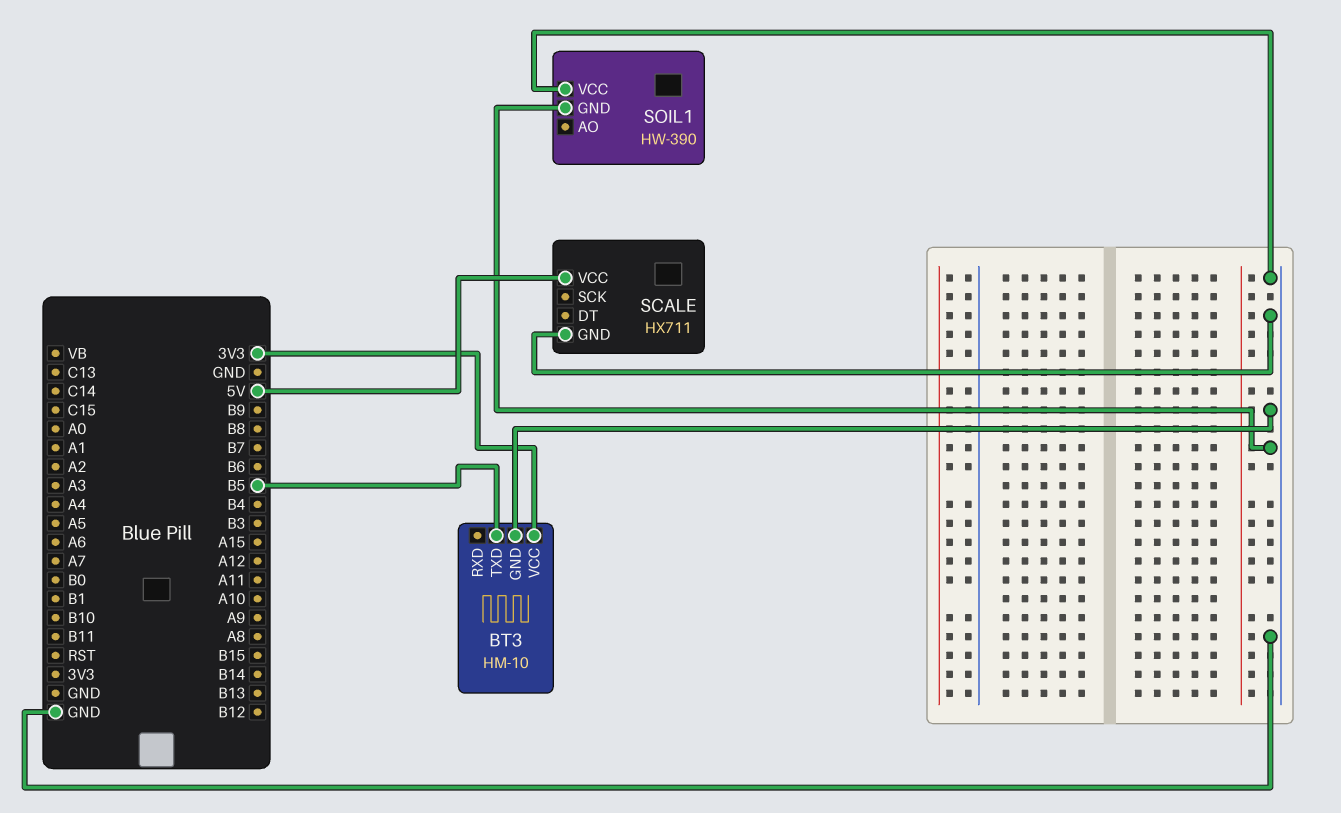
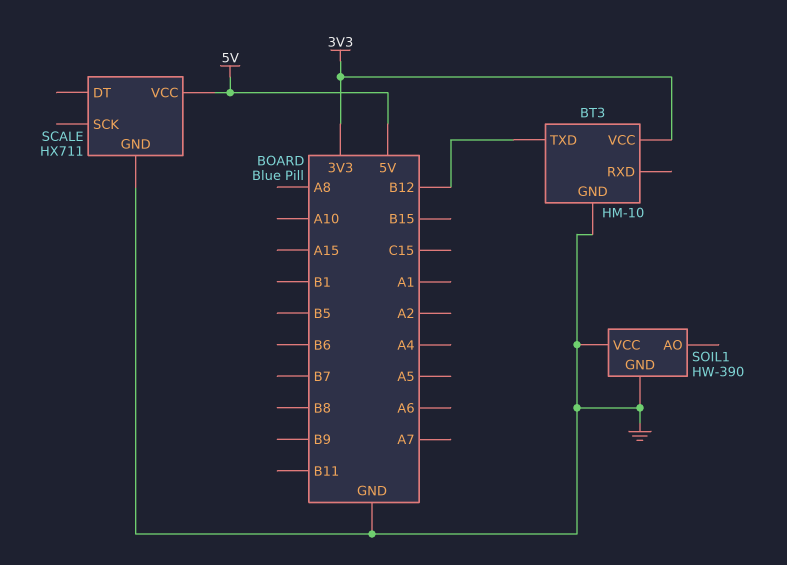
BT3 pin TXD: B5 -> B12

